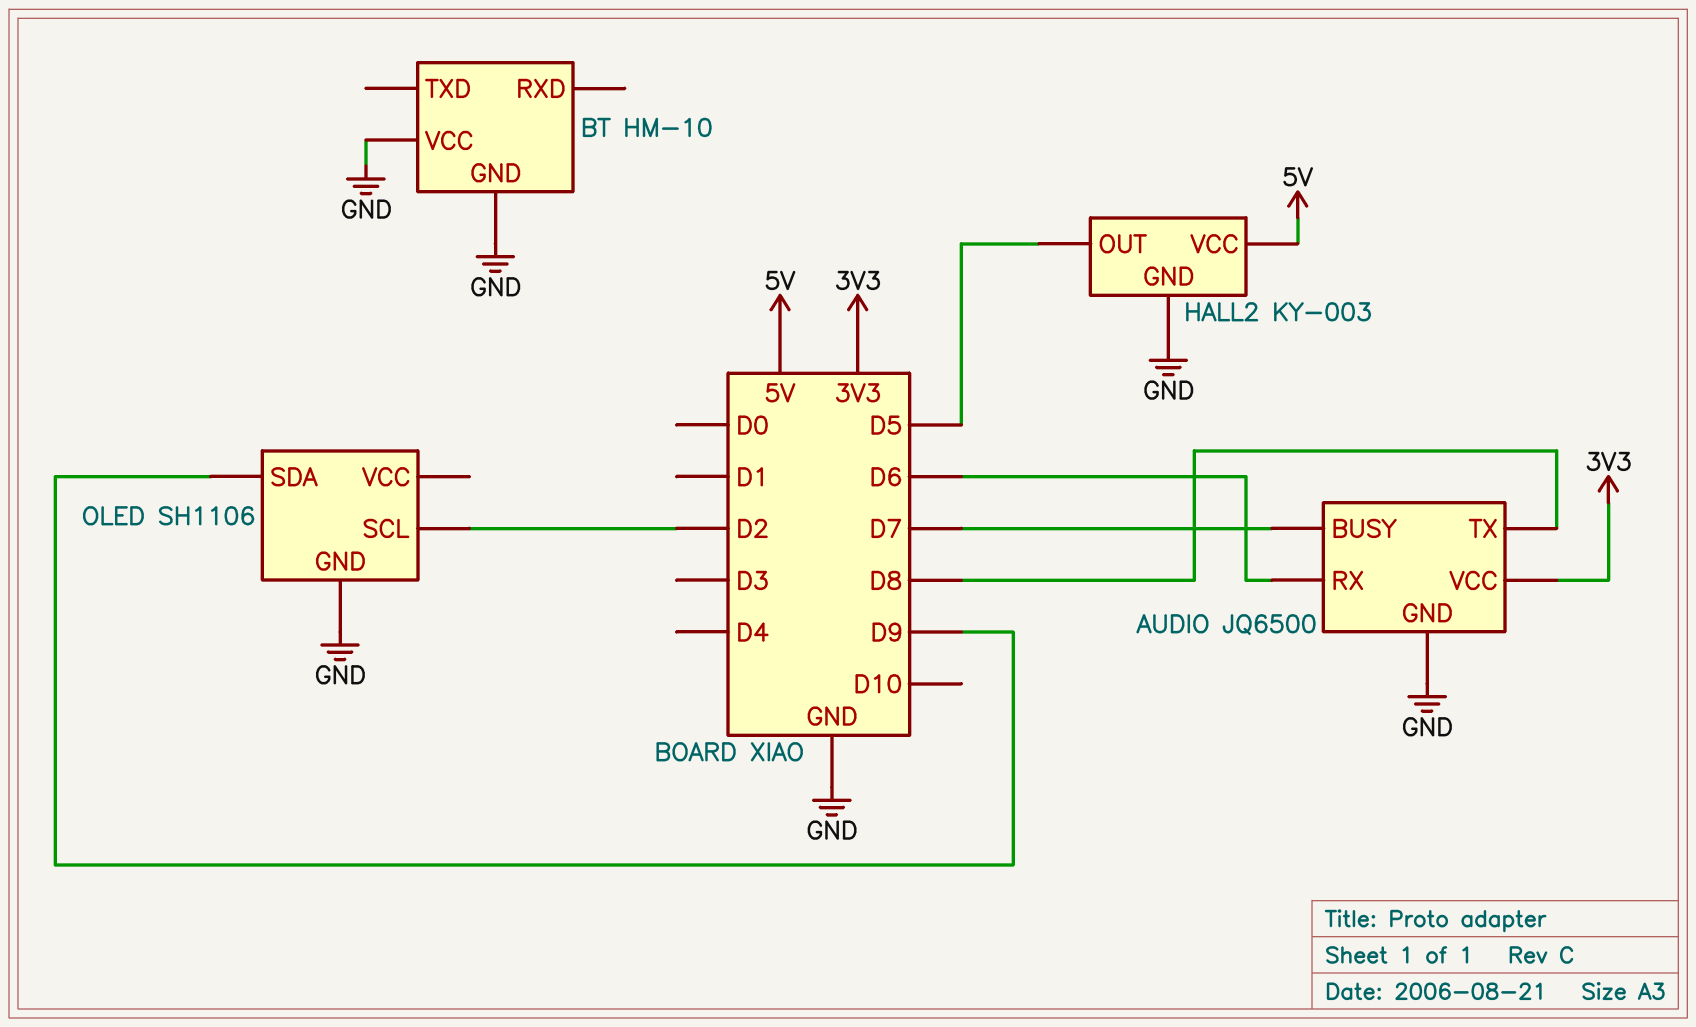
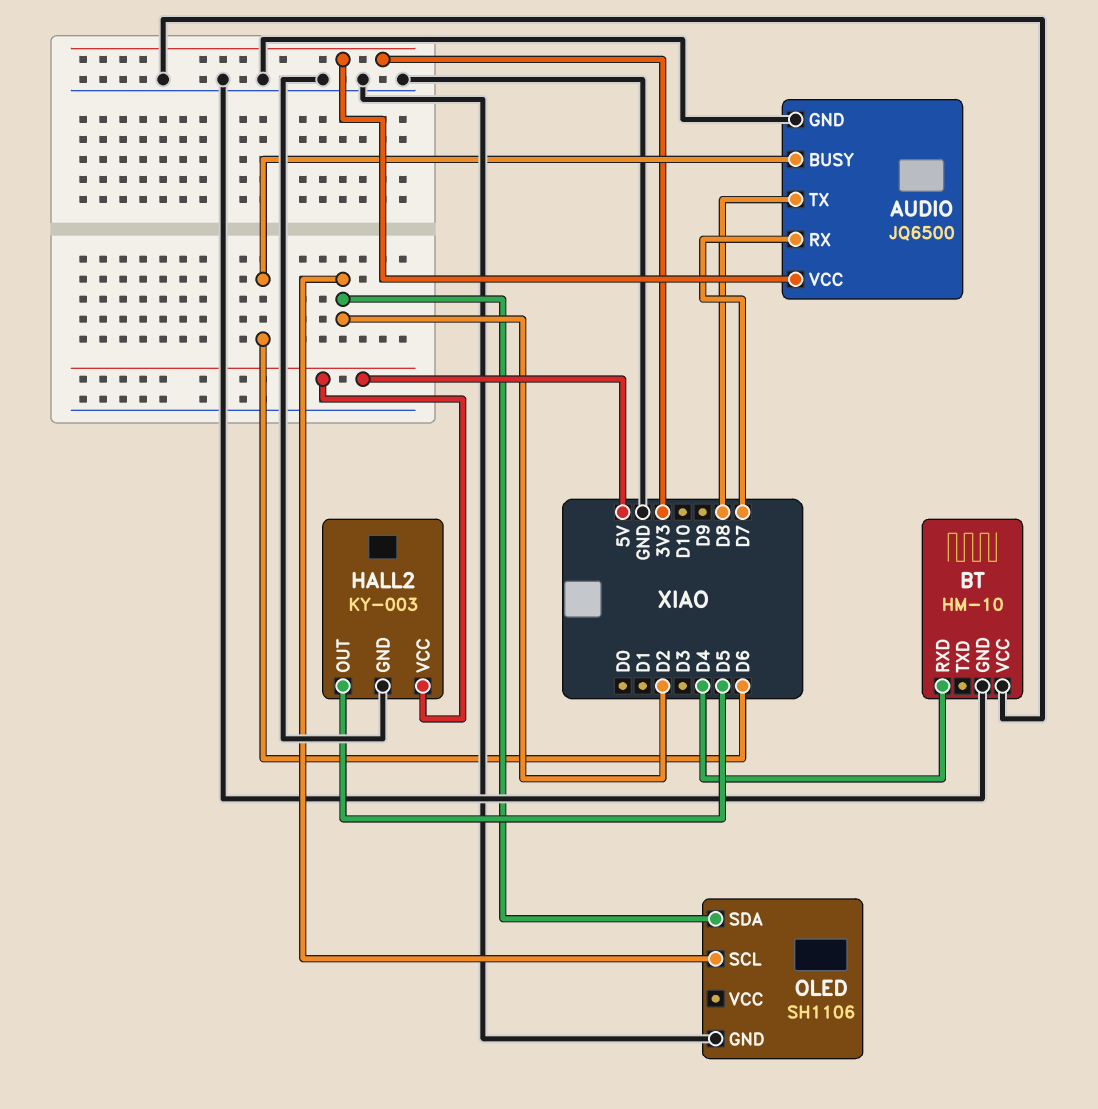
AUDIO pin BUSY: D7 -> D6
AUDIO pin RX: D6 -> D7
BT pin RXD: none -> D4
OLED pin SDA: D9 -> D2

